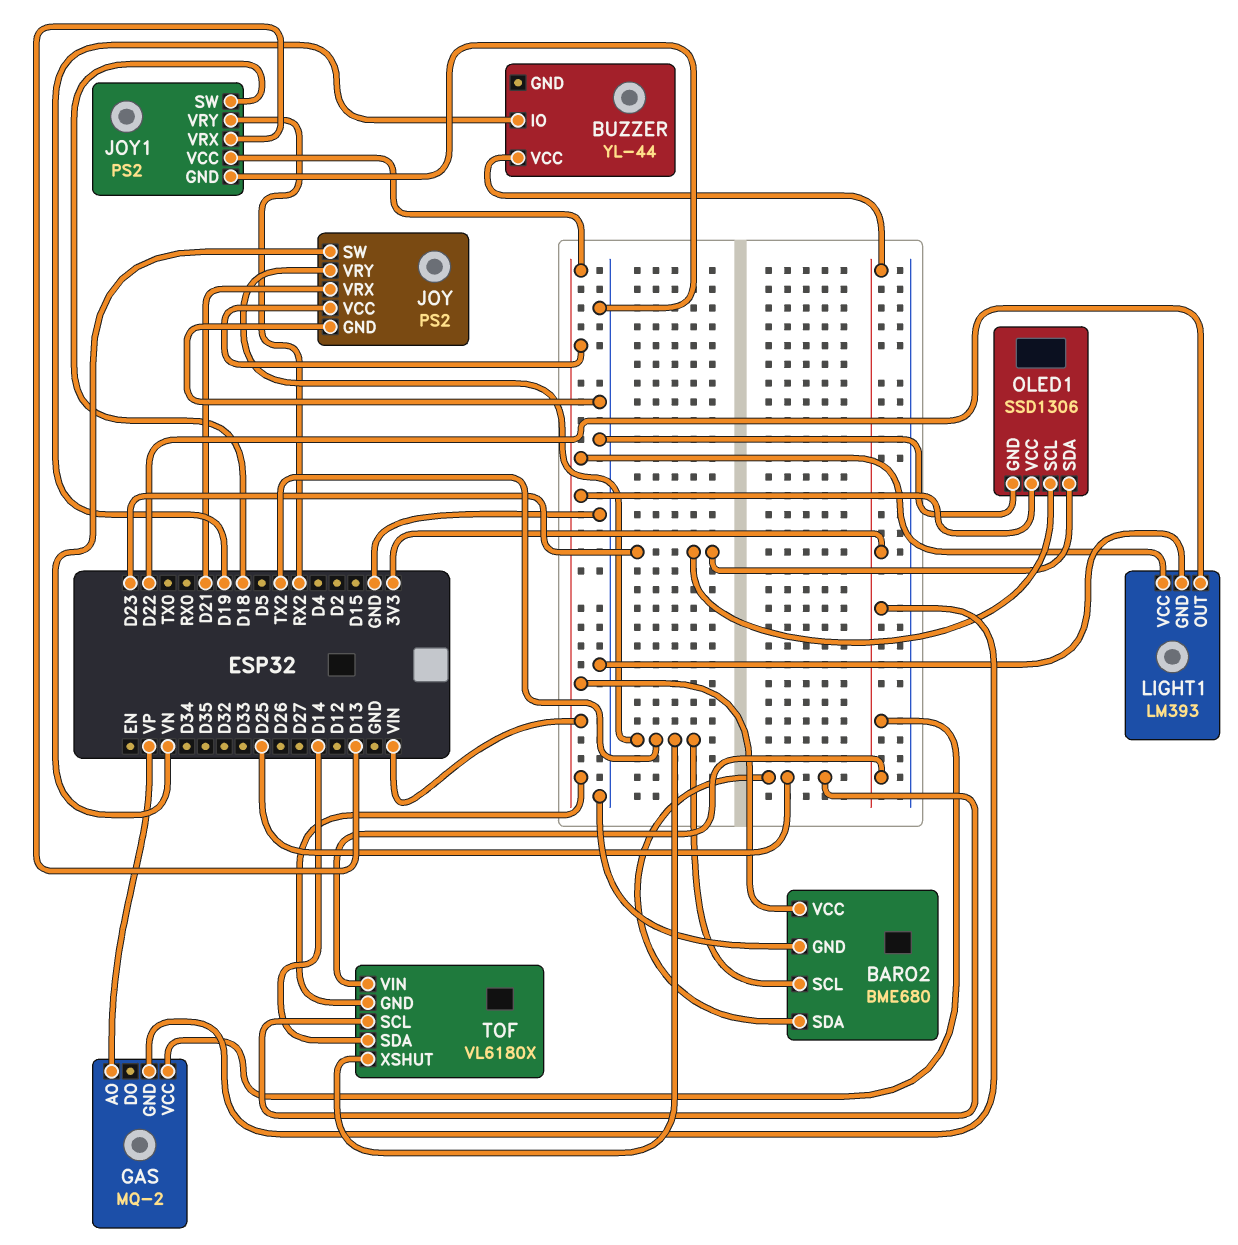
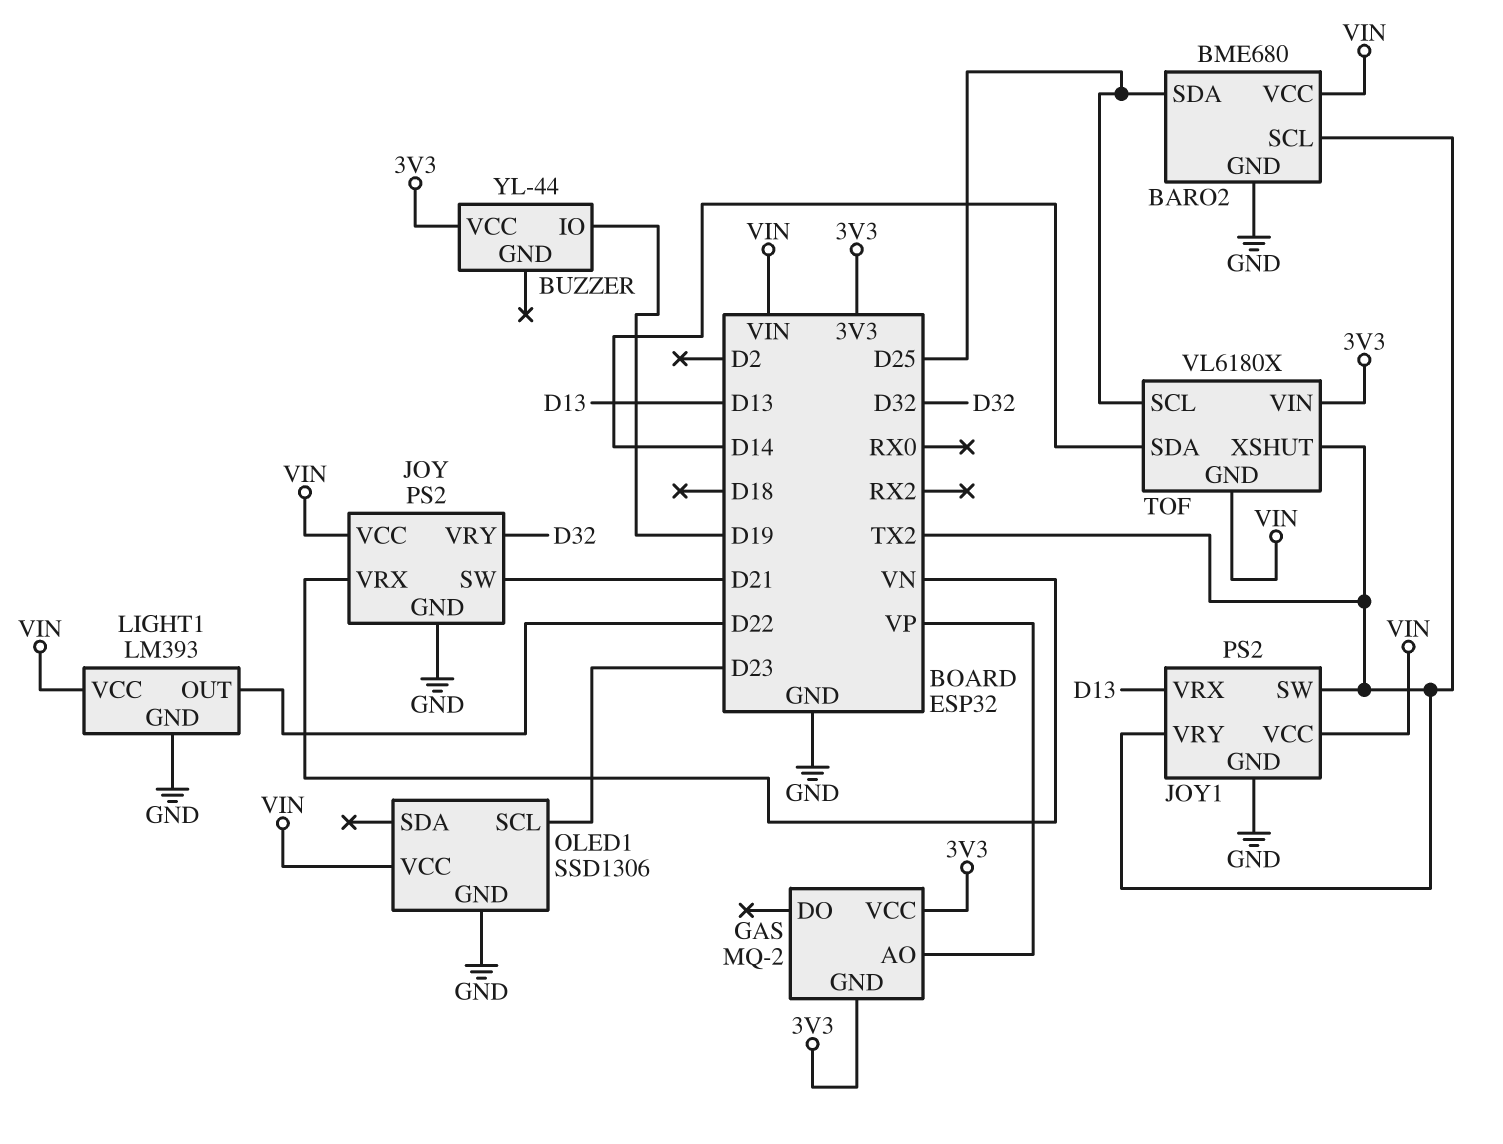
JOY pin SW: VN -> D21
JOY pin VRX: D21 -> VN
JOY pin VRY: TX2 -> D32
JOY1 pin SW: D18 -> TX2
JOY1 pin VRY: RX2 -> TX2
OLED1 pin SDA: D23 -> none

